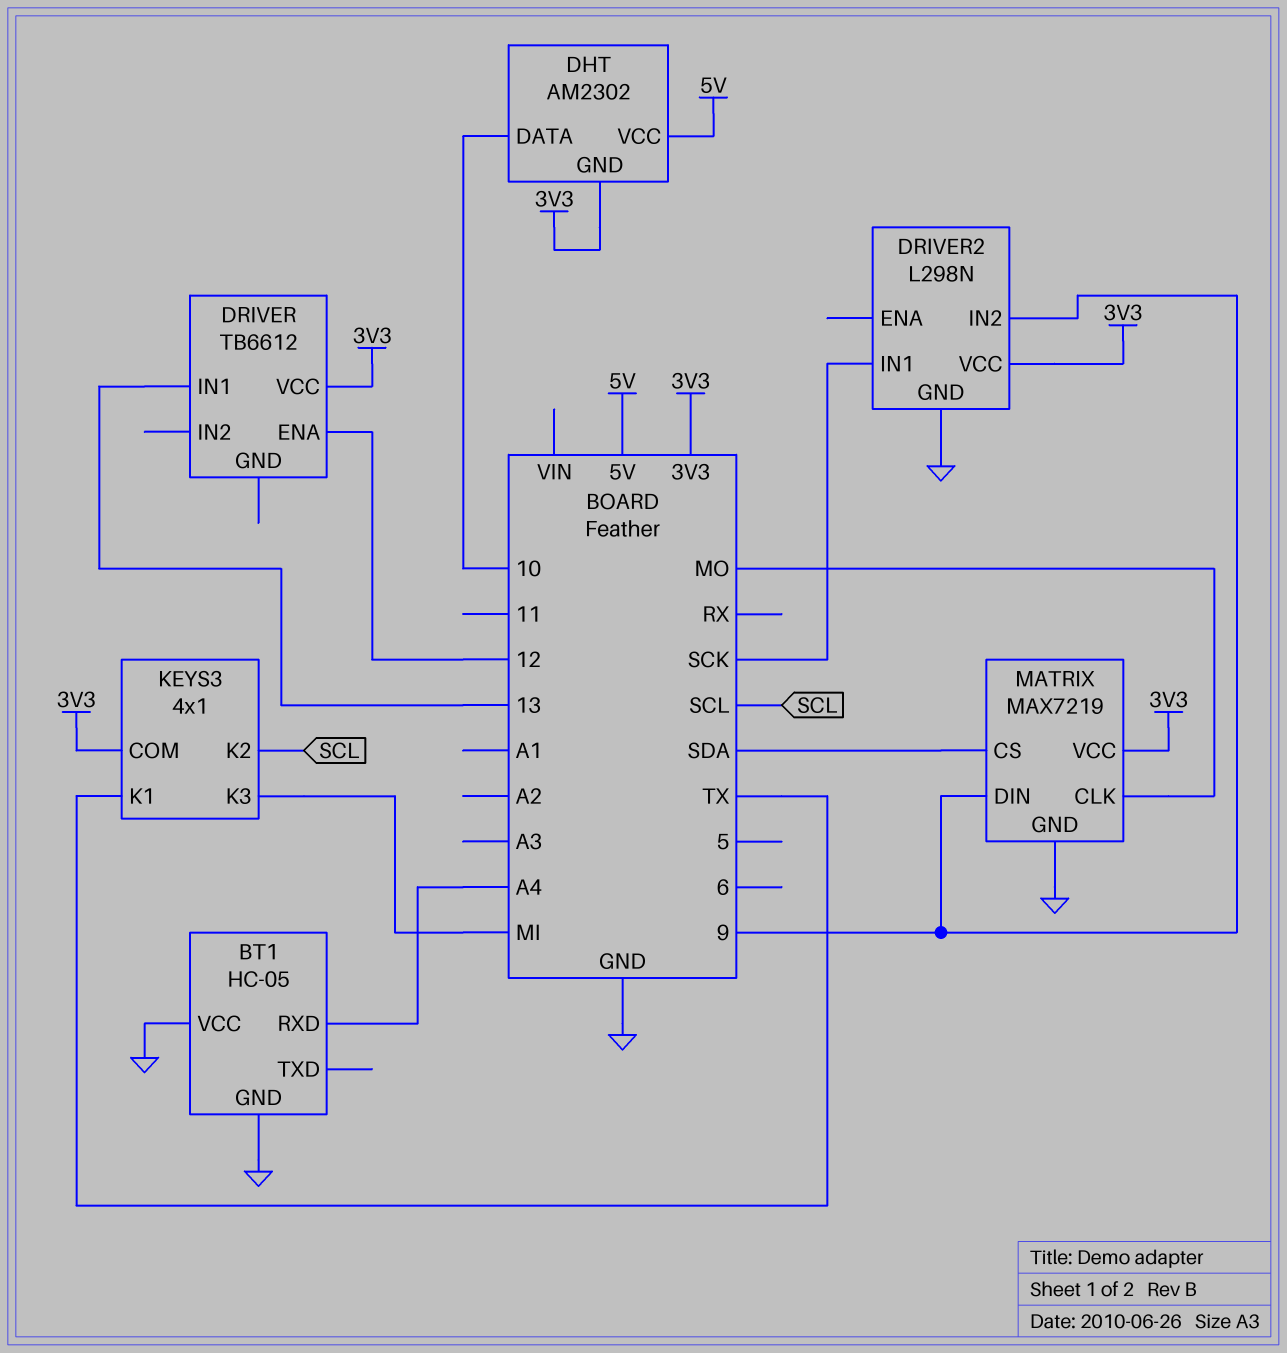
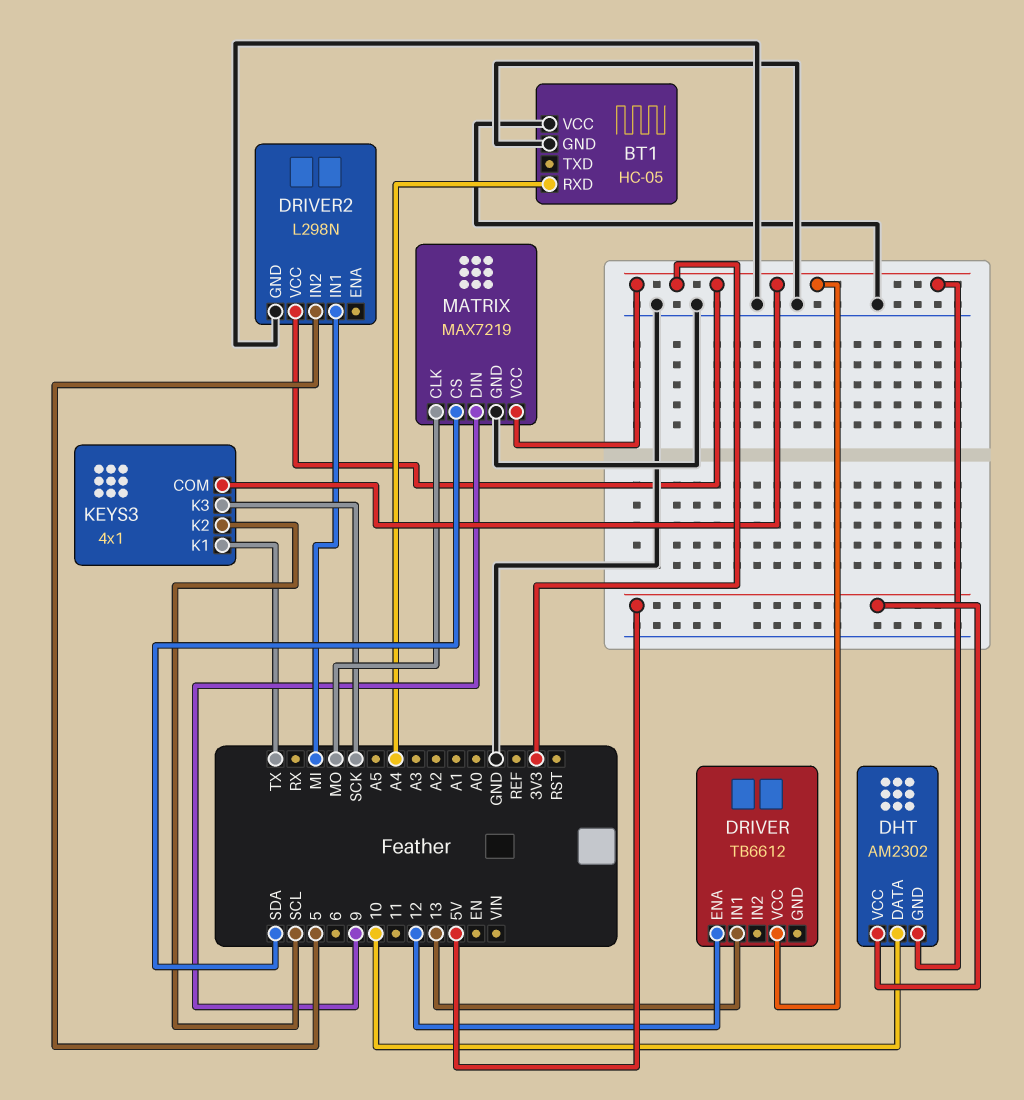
DRIVER2 pin IN1: SCK -> MI
DRIVER2 pin IN2: 9 -> 5
KEYS3 pin K3: MI -> SCK

